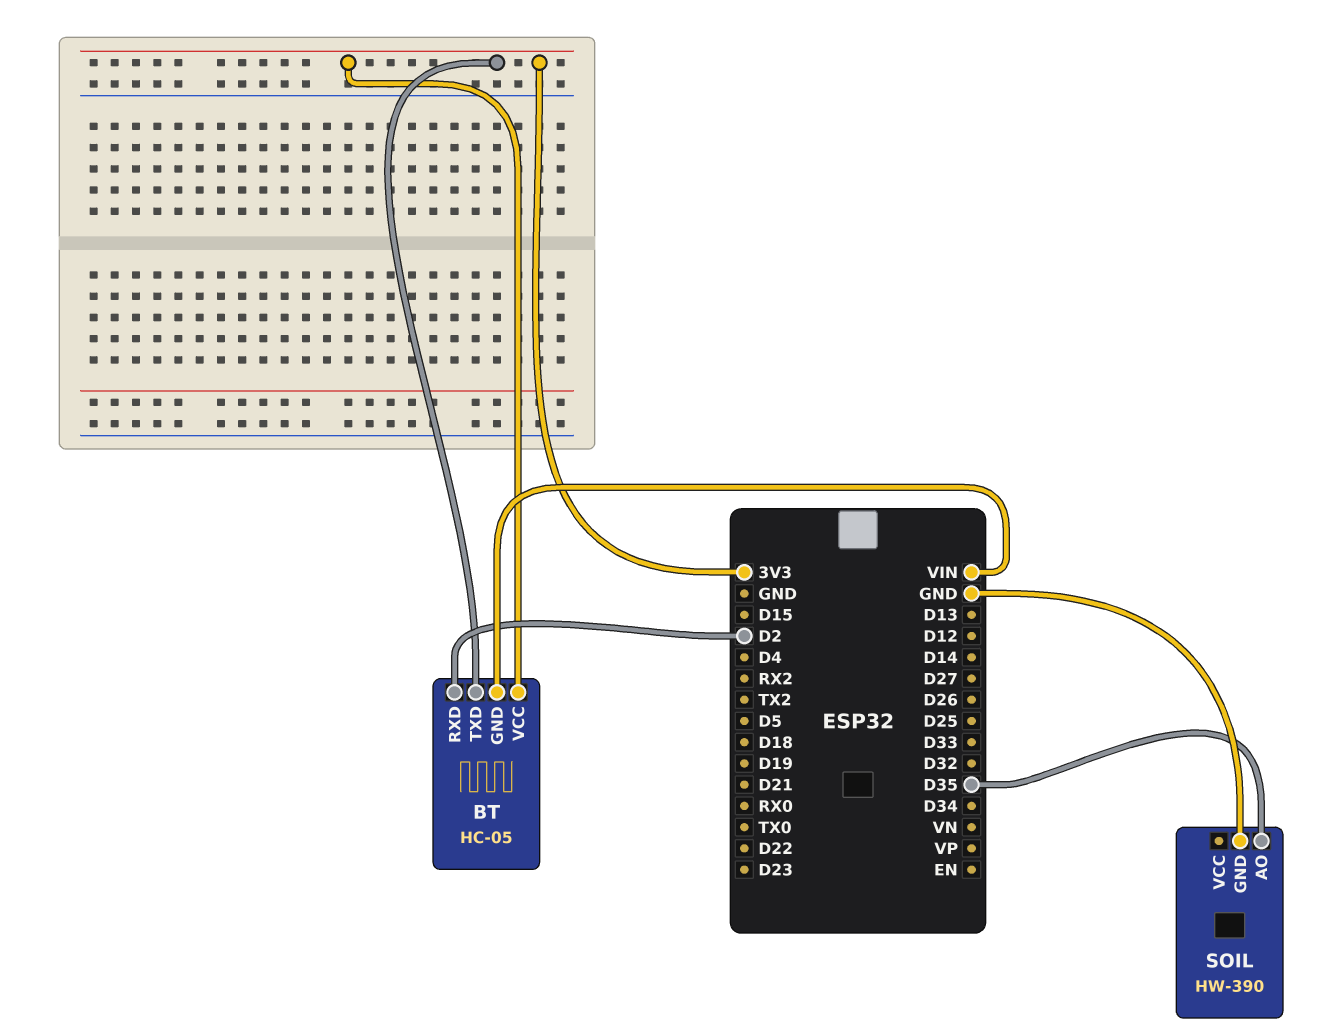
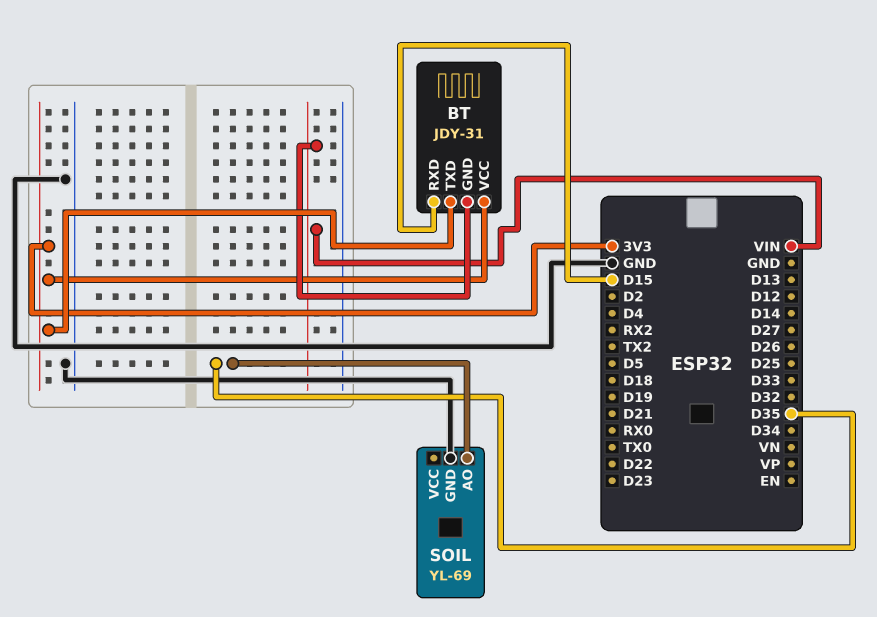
BT: HC-05 -> JDY-31
BT pin RXD: D2 -> D15
SOIL: HW-390 -> YL-69

